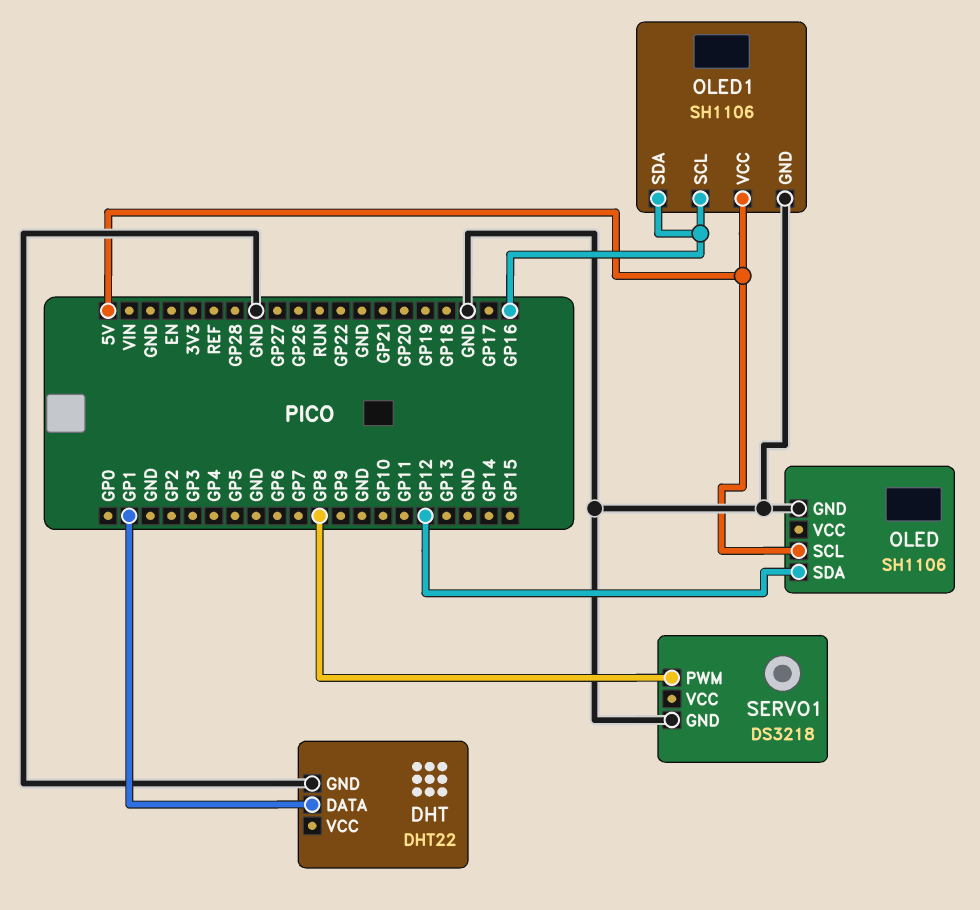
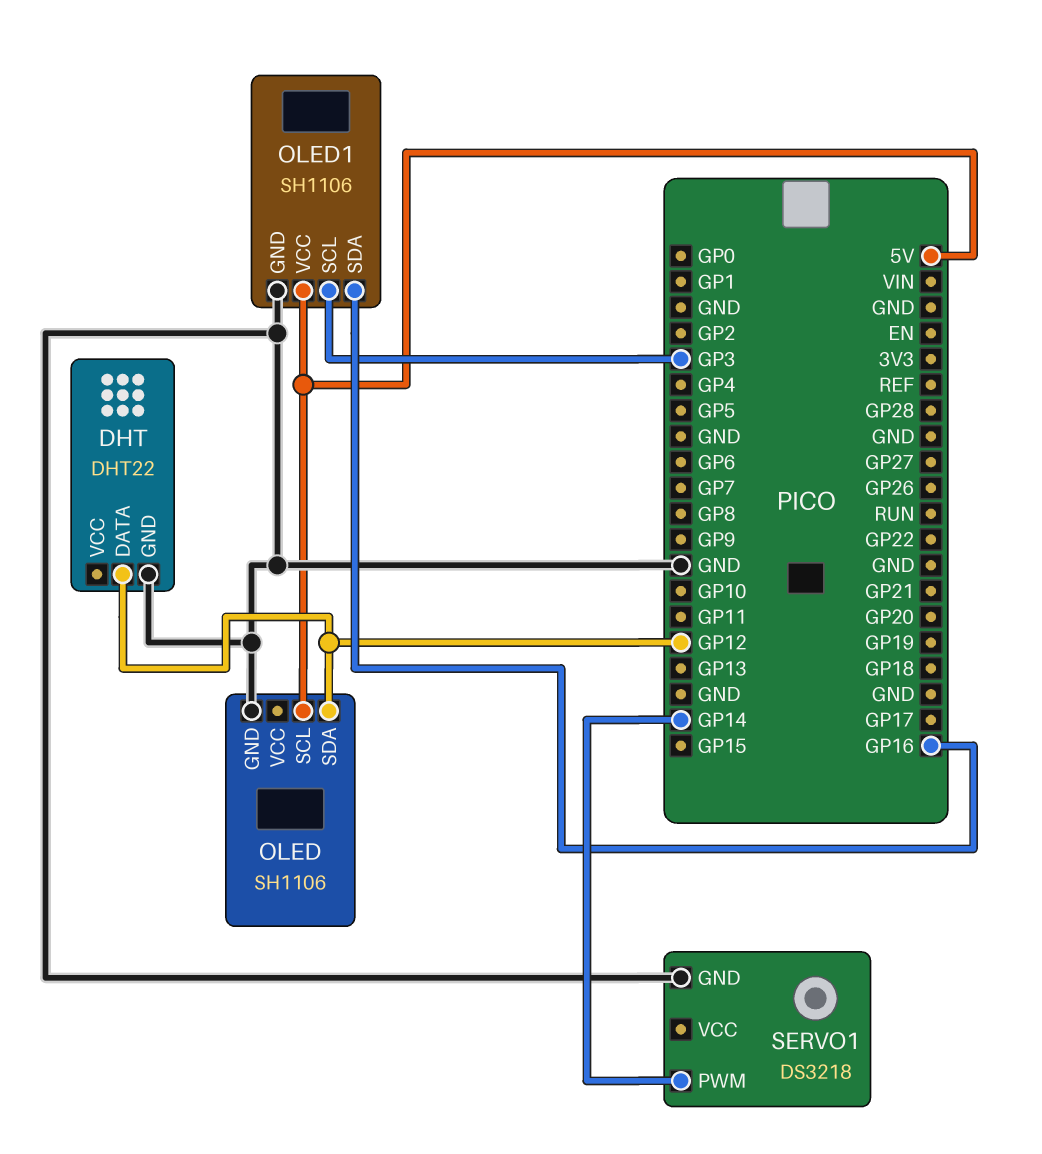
DHT pin DATA: GP1 -> GP12
OLED1 pin SCL: GP16 -> GP3
SERVO1 pin PWM: GP8 -> GP14

